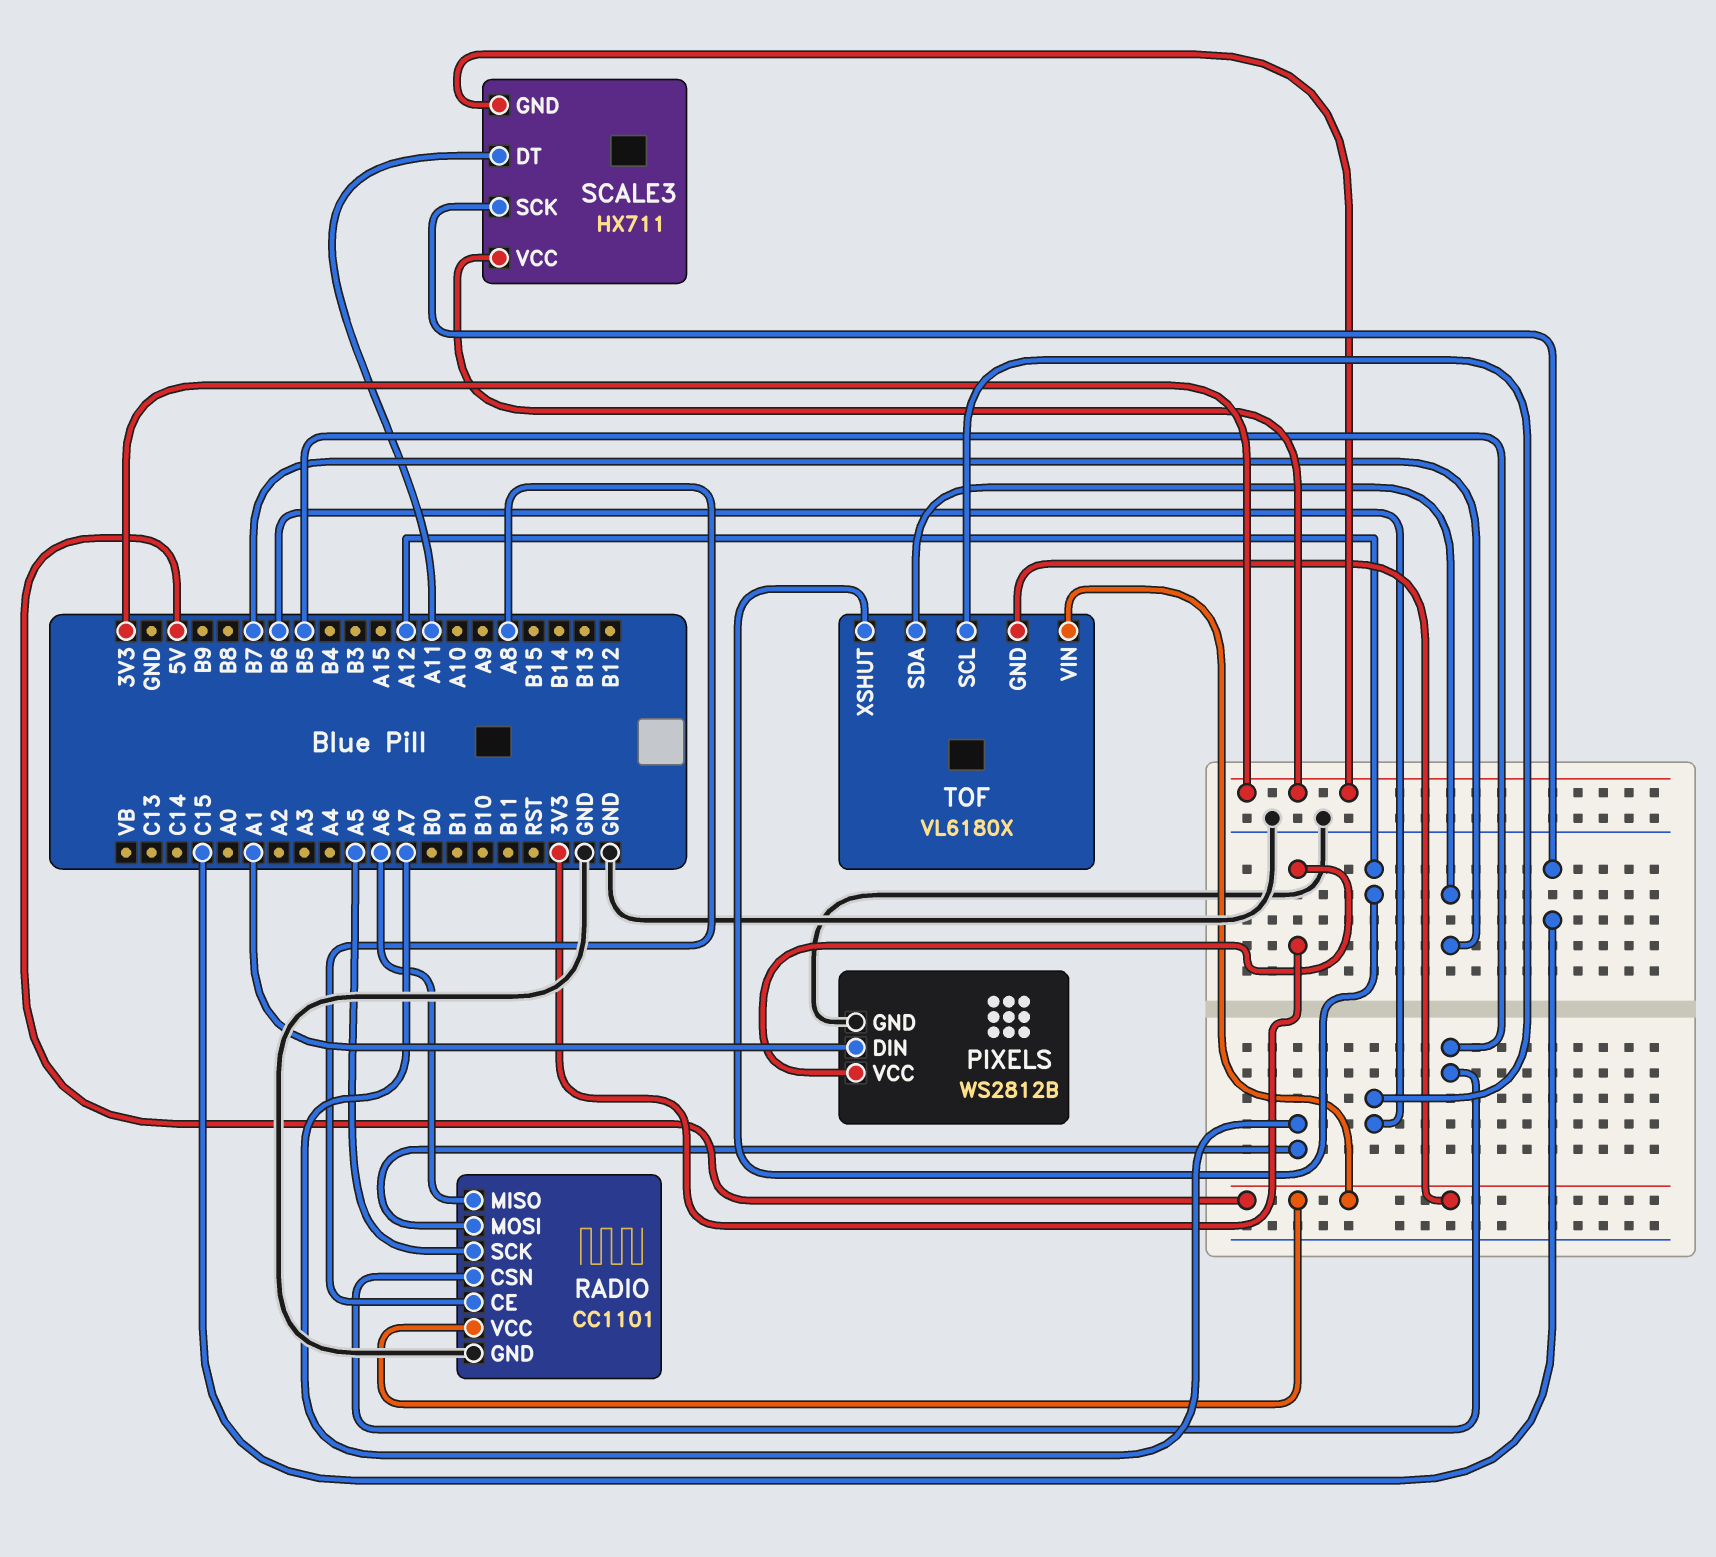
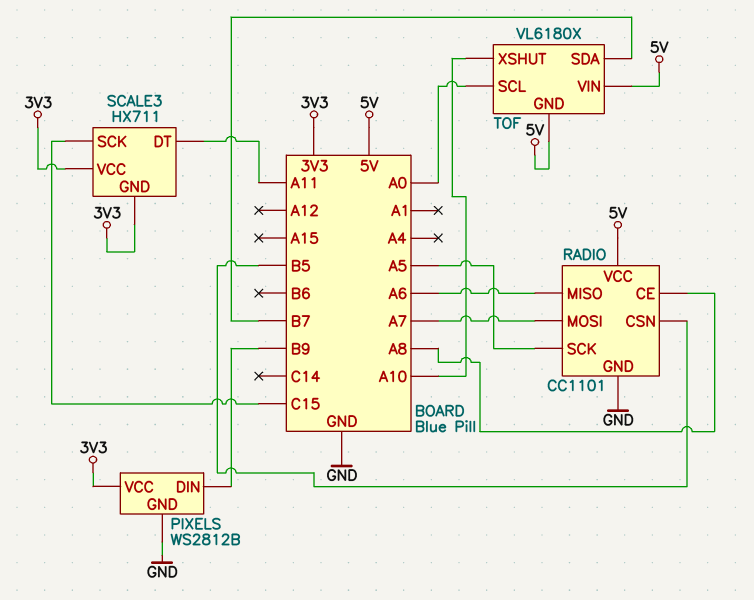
PIXELS pin DIN: A1 -> B9
TOF pin SCL: B6 -> A0
TOF pin XSHUT: A12 -> A10

